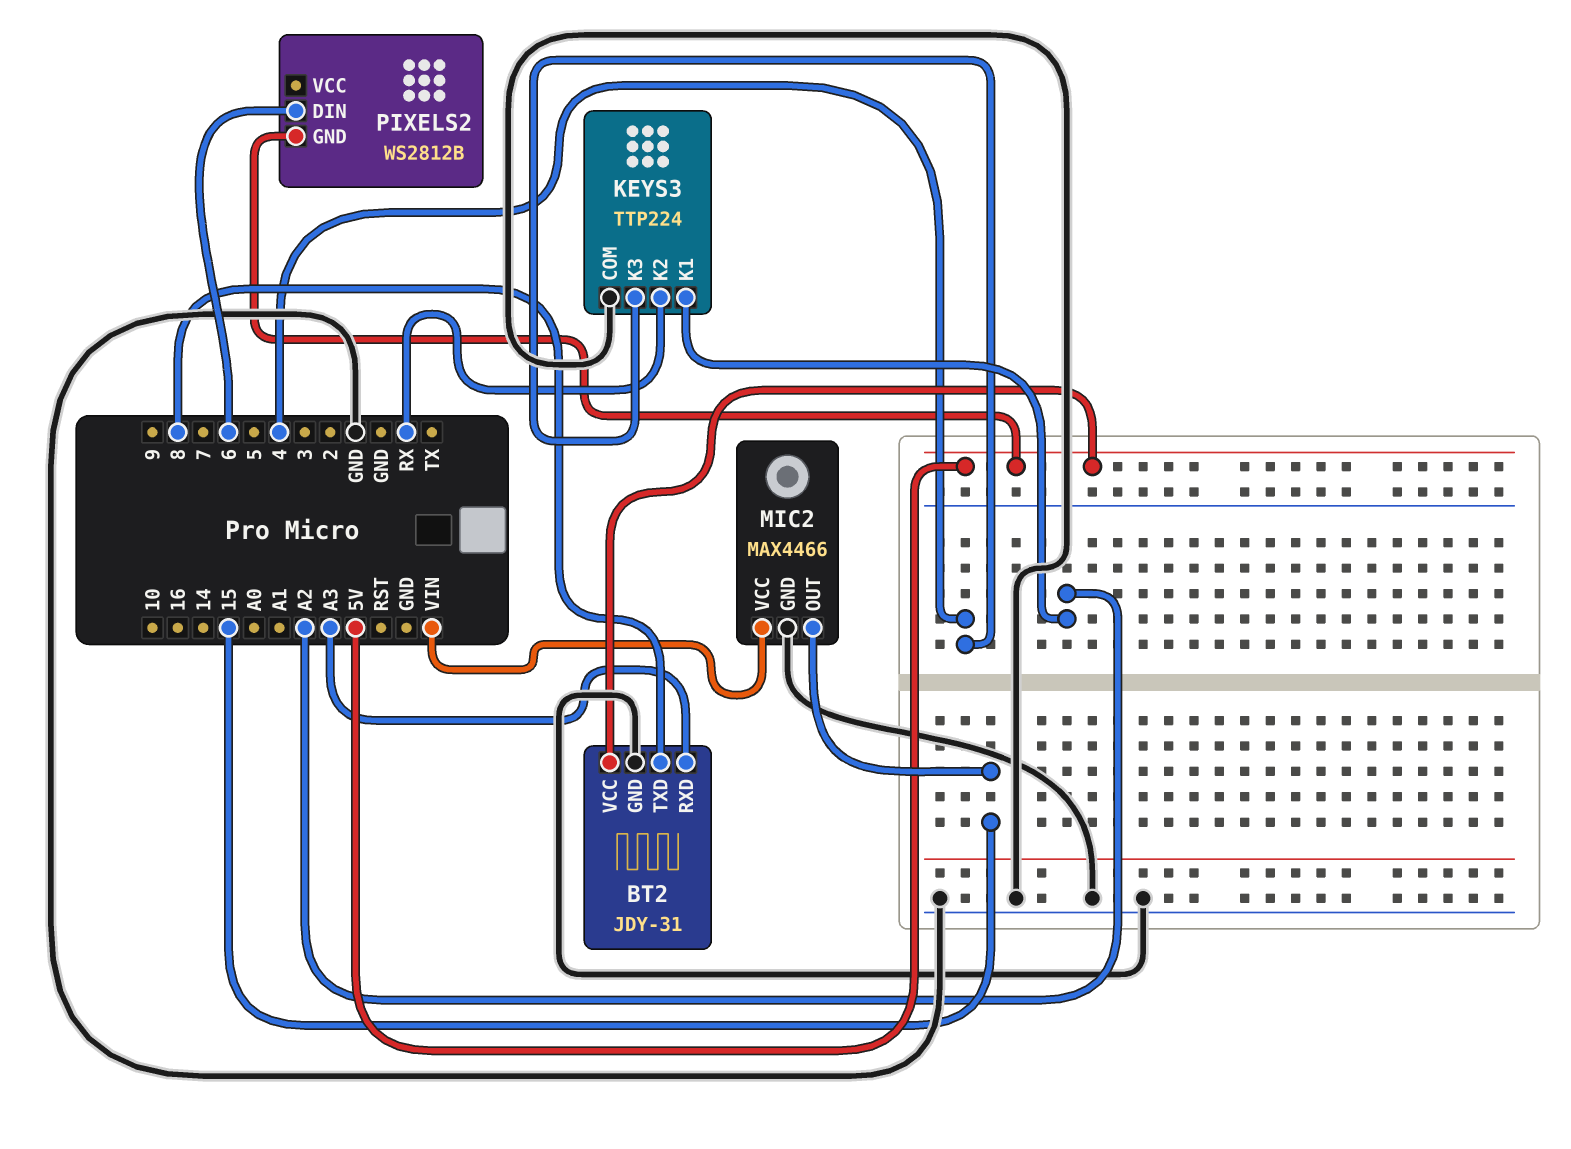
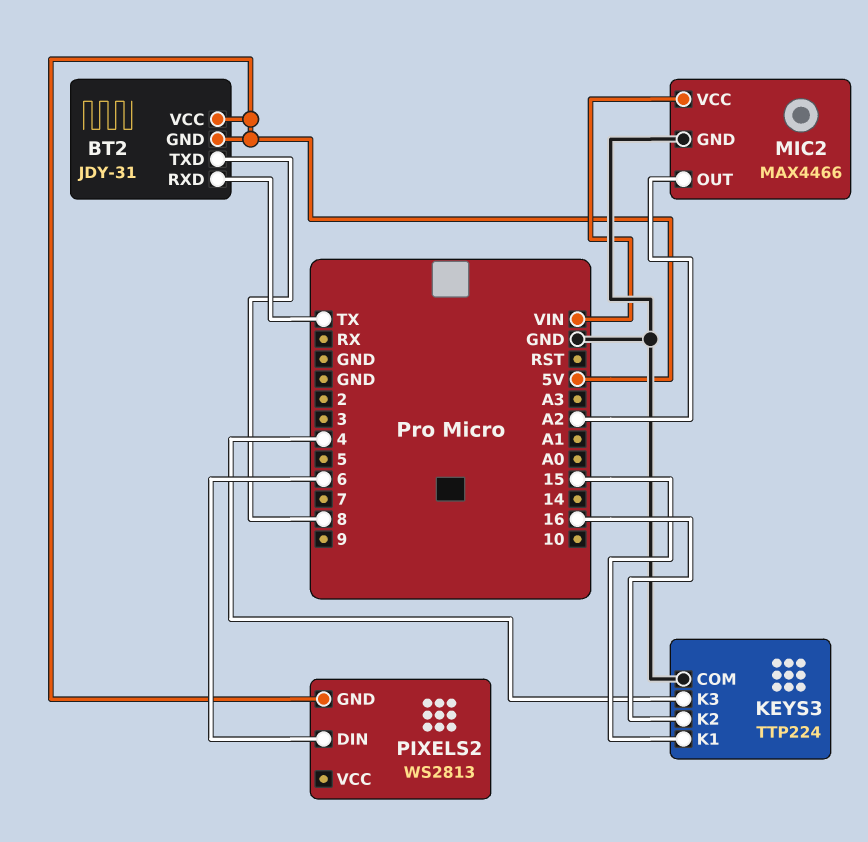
BT2 pin GND: GND -> 5V
BT2 pin RXD: A3 -> TX
KEYS3 pin K1: A2 -> 15
KEYS3 pin K2: RX -> 16
MIC2 pin OUT: 15 -> A2
PIXELS2: WS2812B -> WS2813

